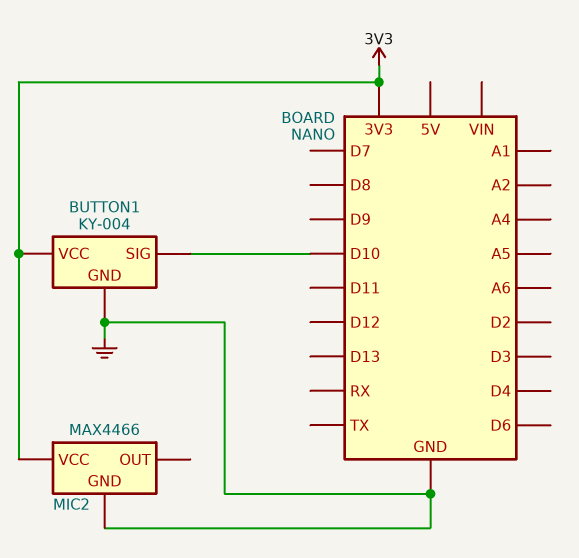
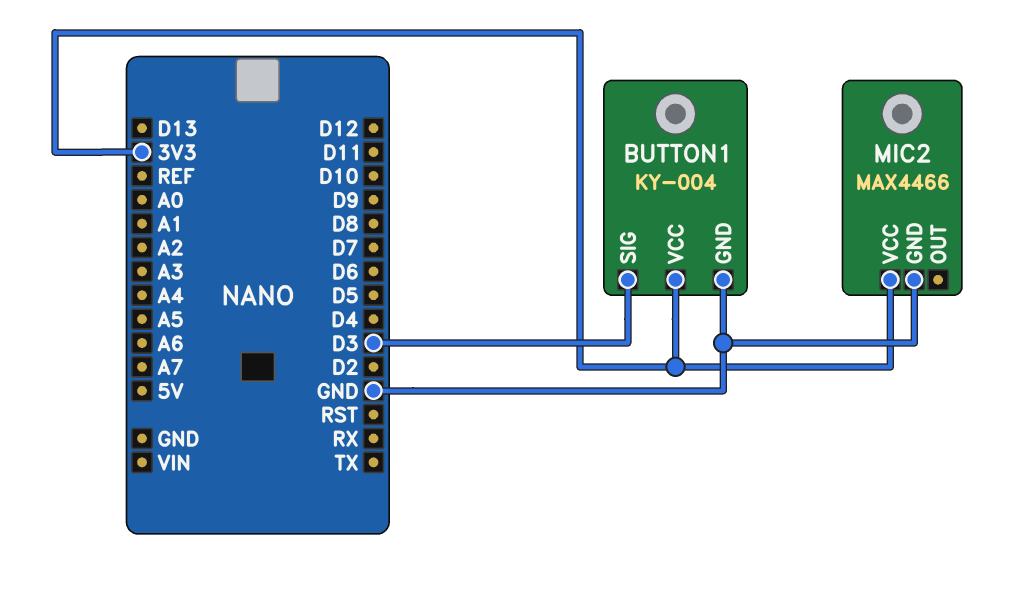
BUTTON1 pin SIG: D10 -> D3

